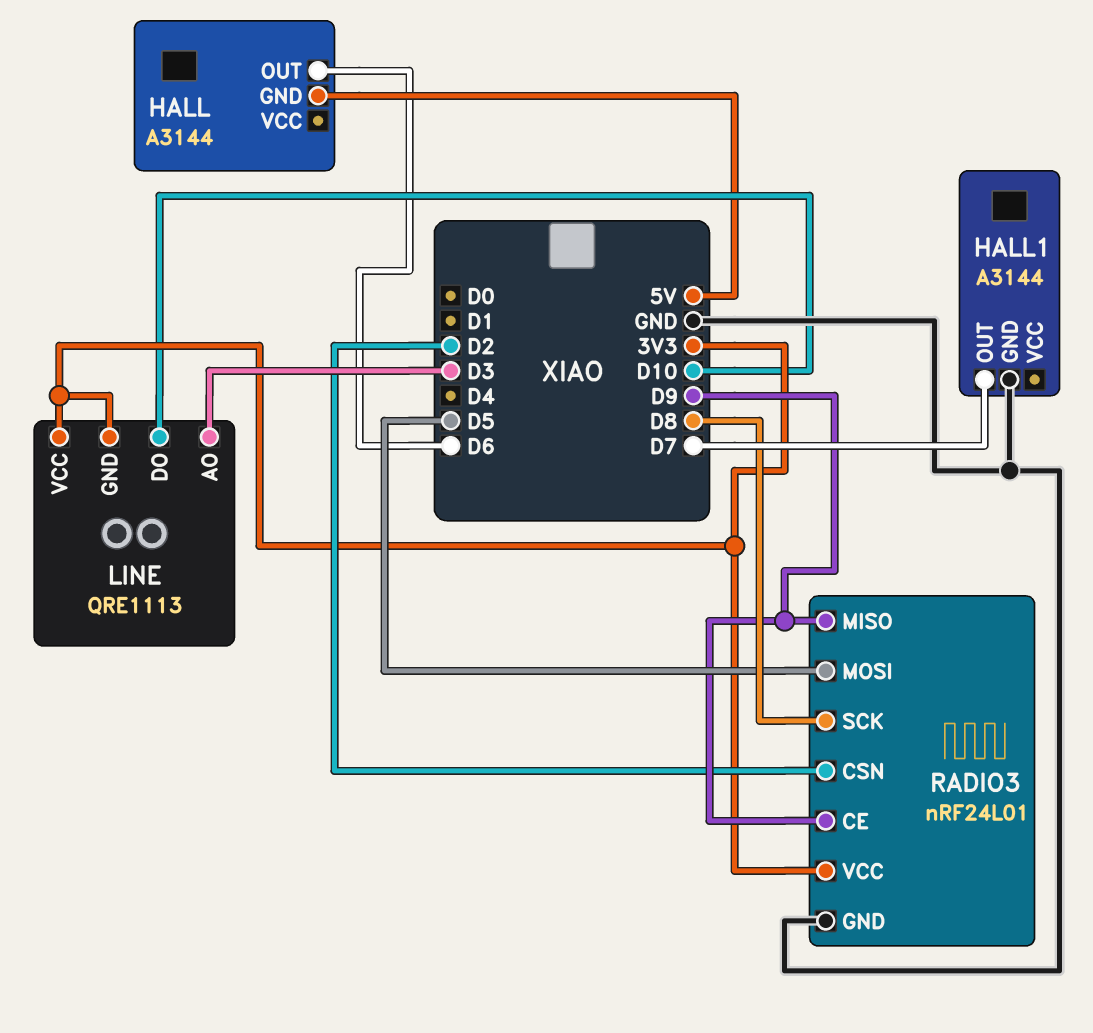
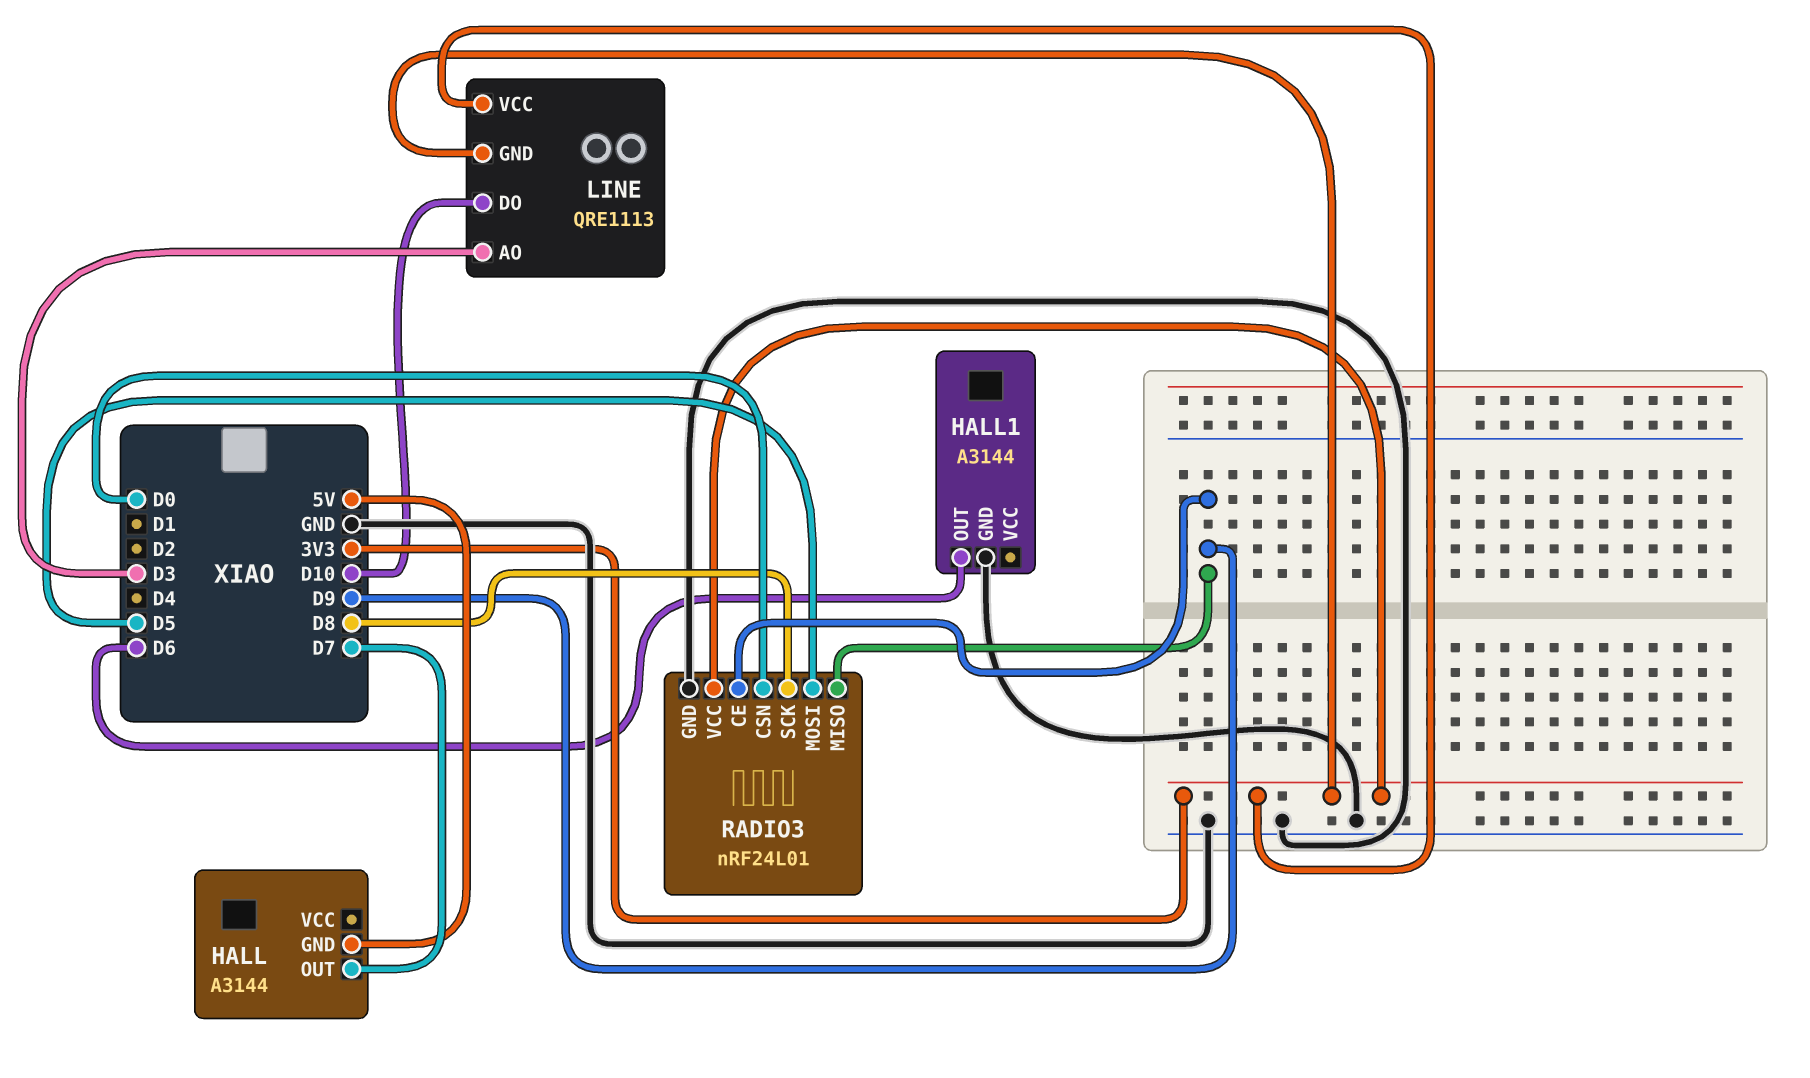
HALL pin OUT: D6 -> D7
HALL1 pin OUT: D7 -> D6
RADIO3 pin CSN: D2 -> D0

